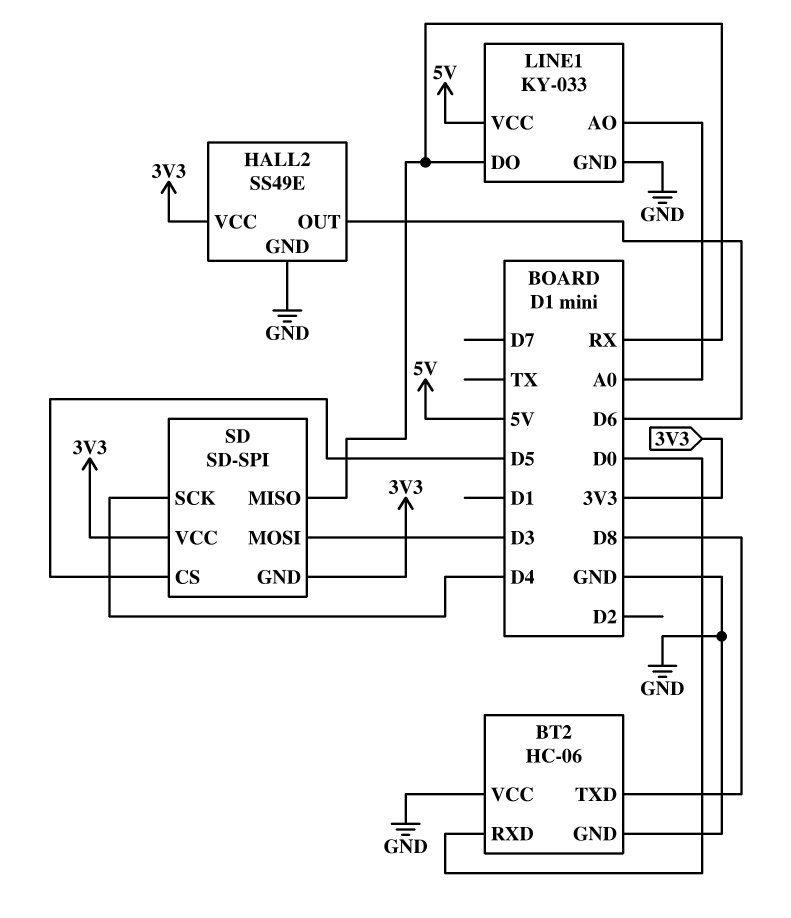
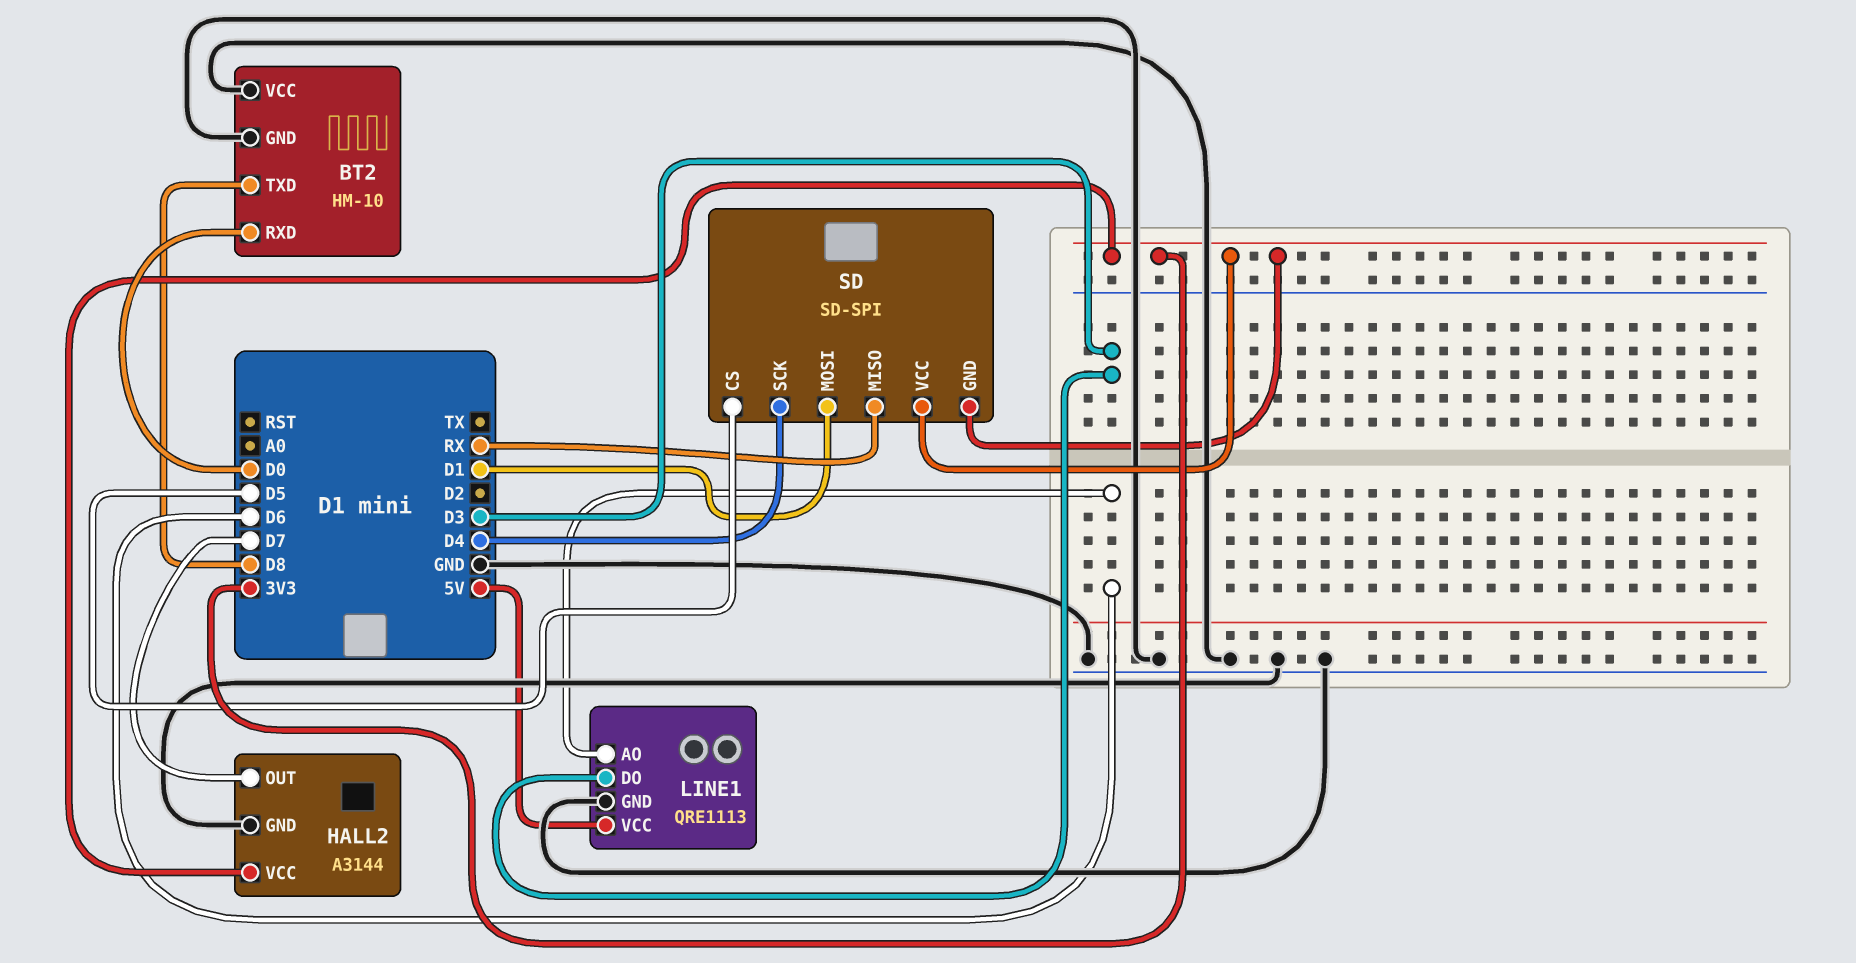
BT2: HC-06 -> HM-10
HALL2: SS49E -> A3144
HALL2 pin OUT: D6 -> D7
LINE1: KY-033 -> QRE1113
LINE1 pin AO: A0 -> D6
LINE1 pin DO: RX -> D3
SD pin MOSI: D3 -> D1

